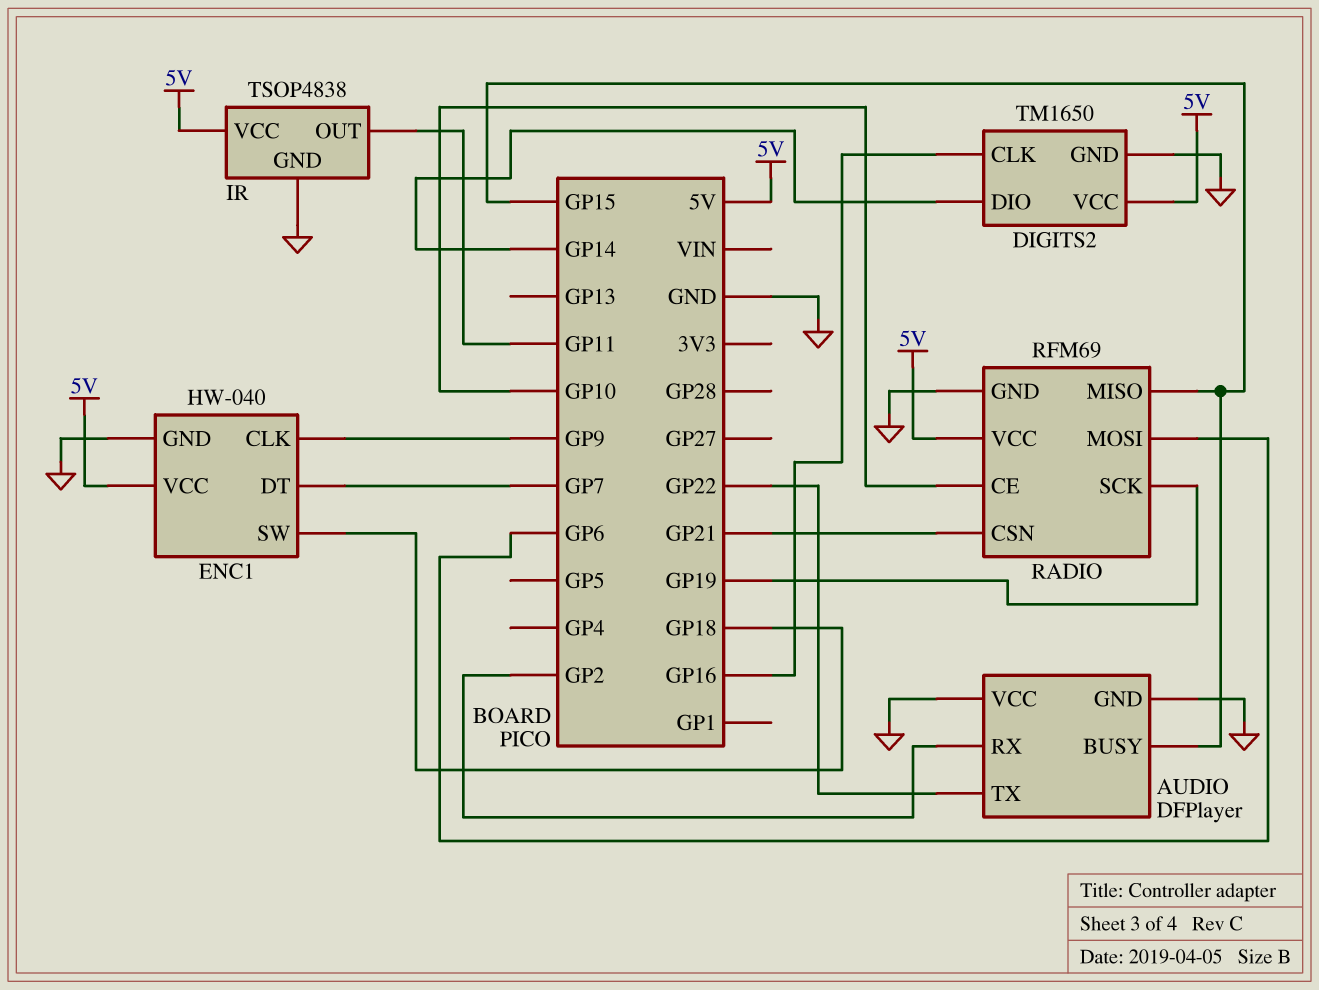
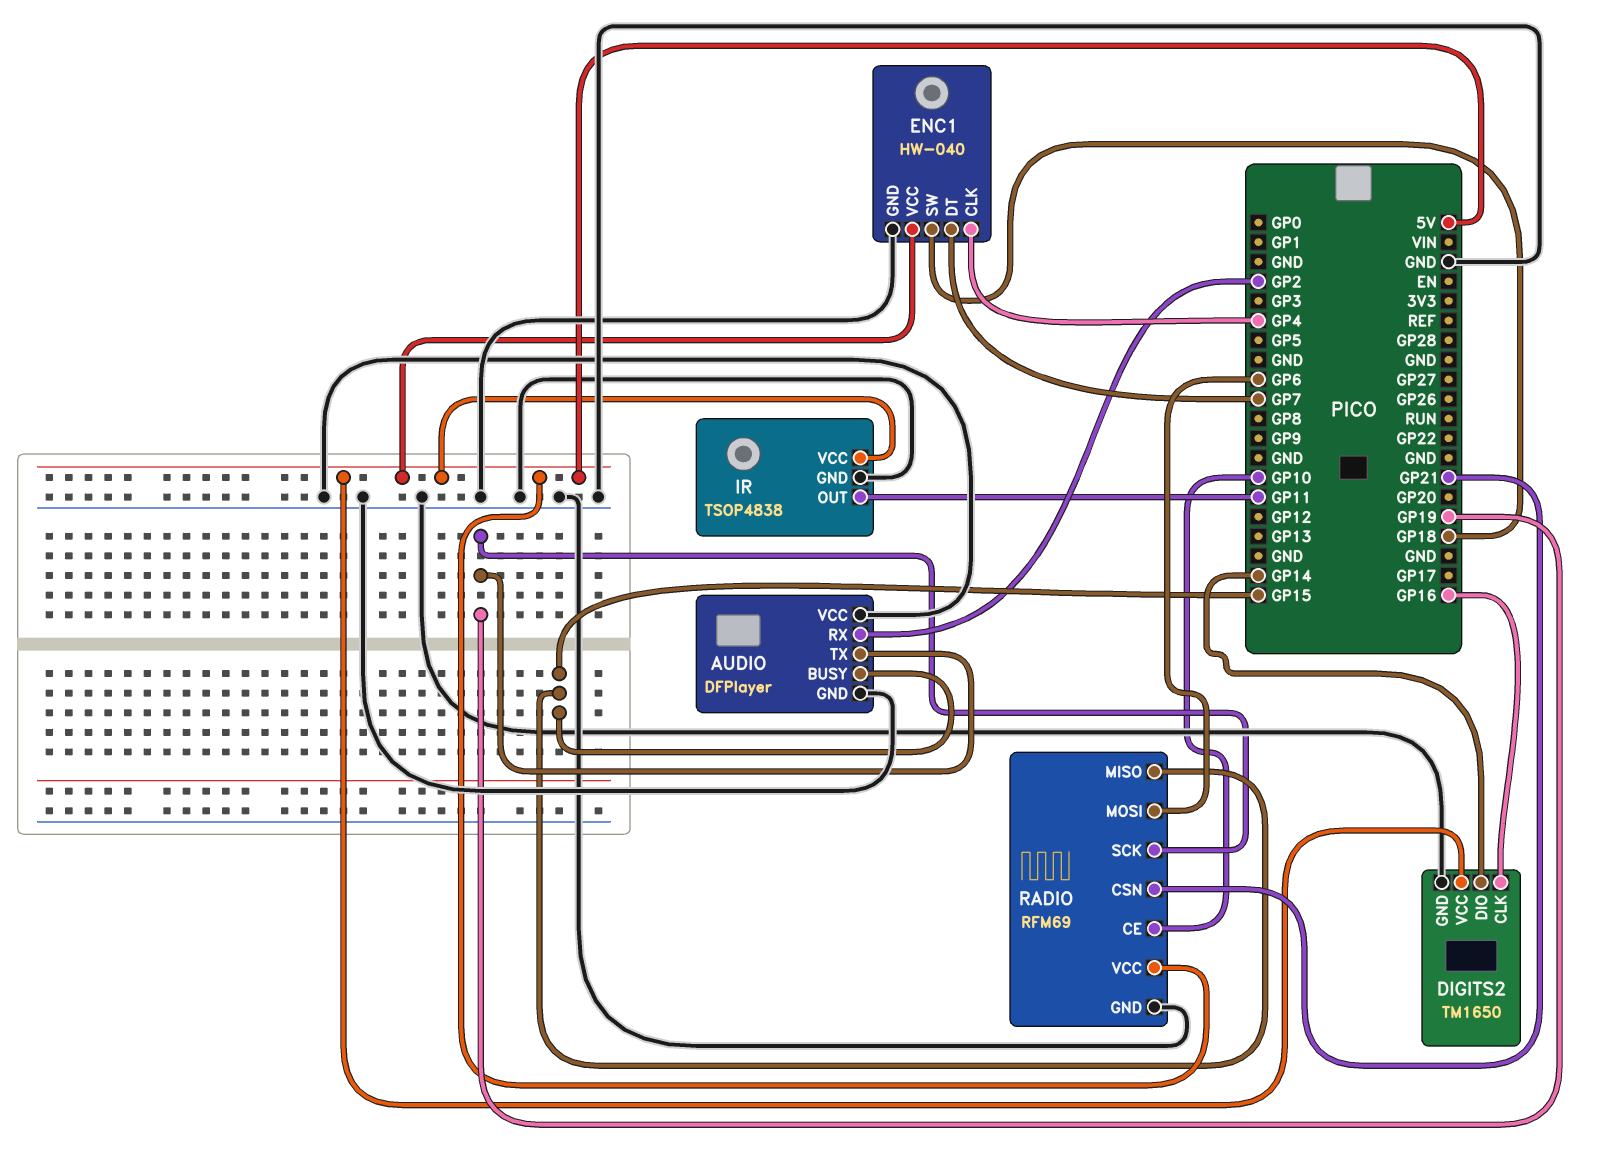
AUDIO pin TX: GP22 -> GP19
ENC1 pin CLK: GP9 -> GP4

